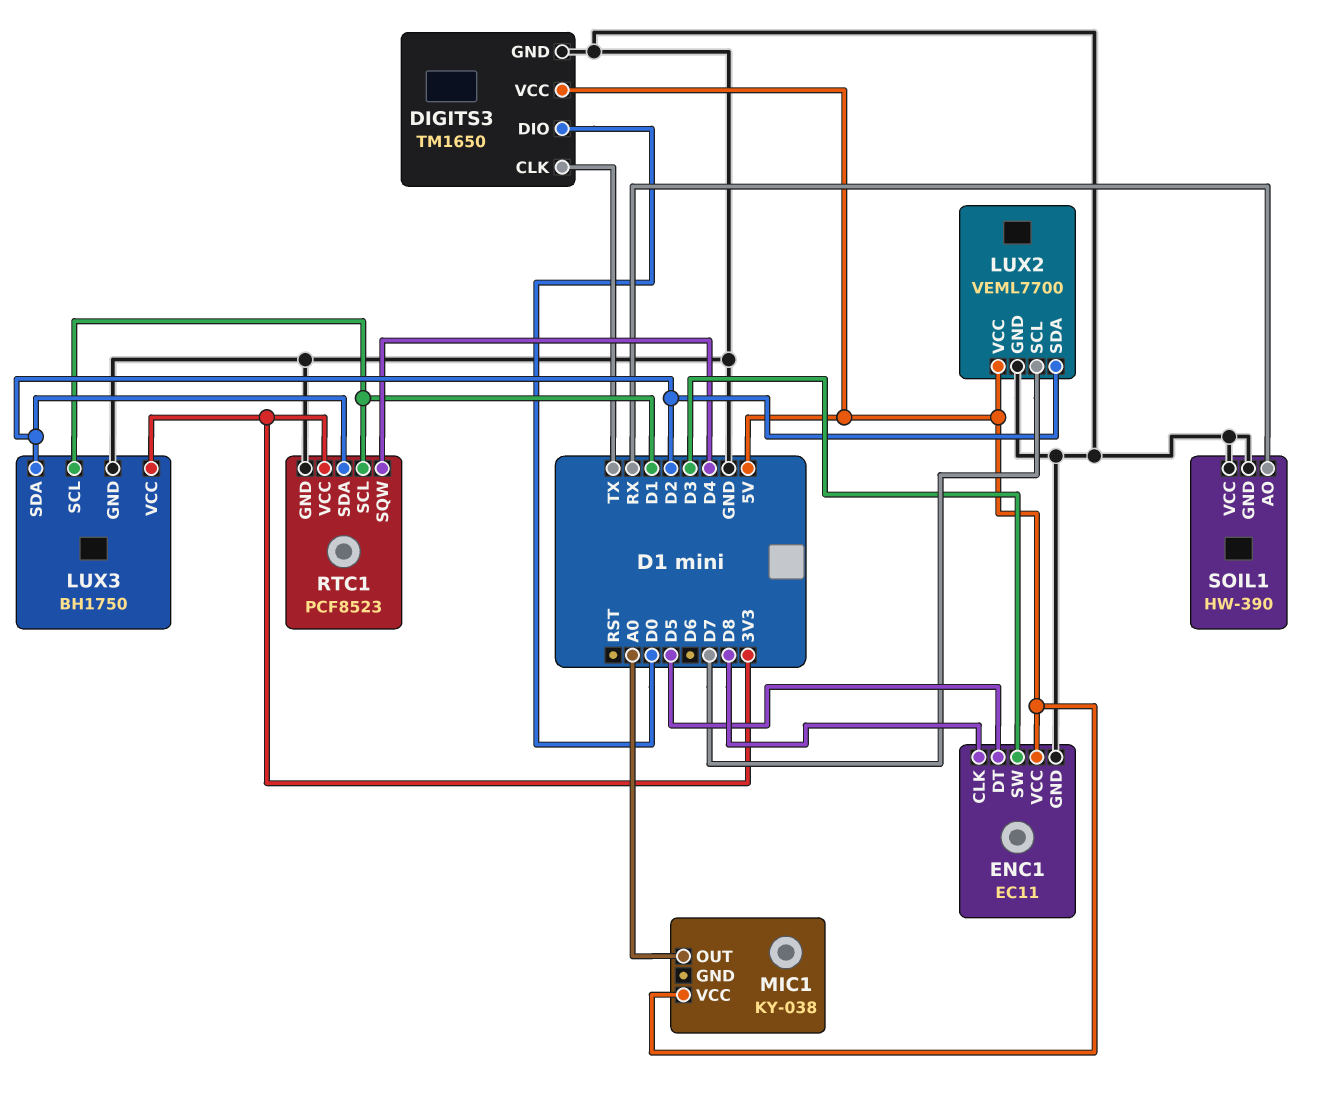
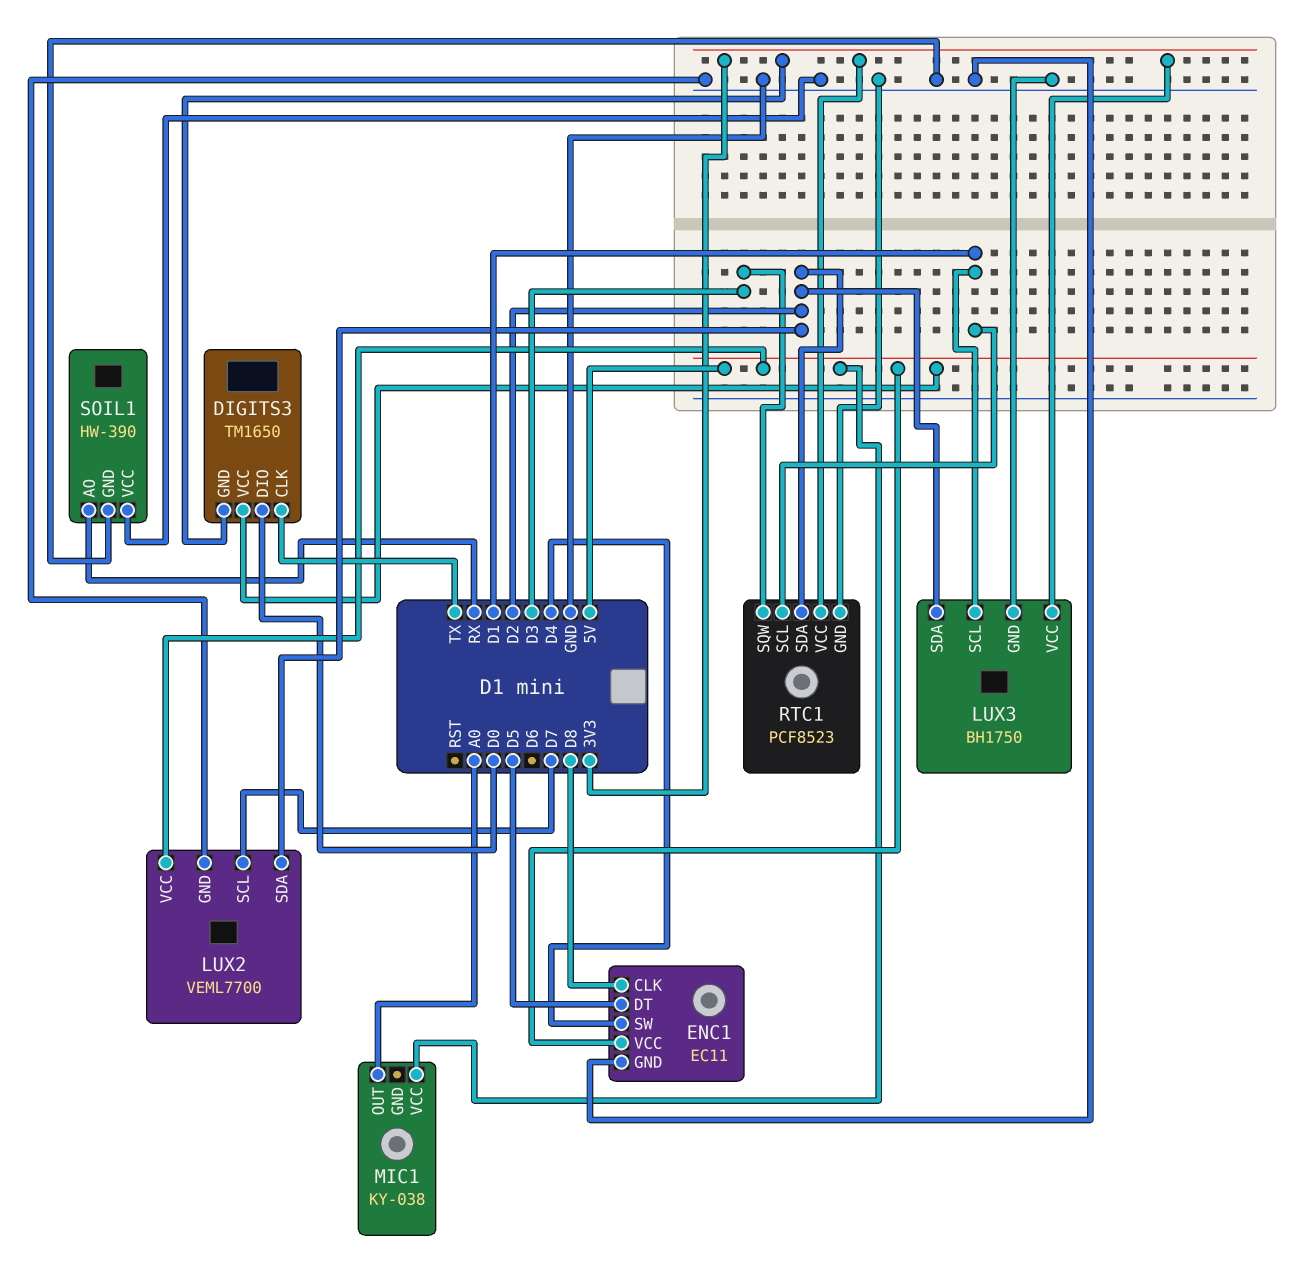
DIGITS3 pin GND: GND -> 3V3
ENC1 pin SW: D3 -> D4
RTC1 pin SQW: D4 -> D3

